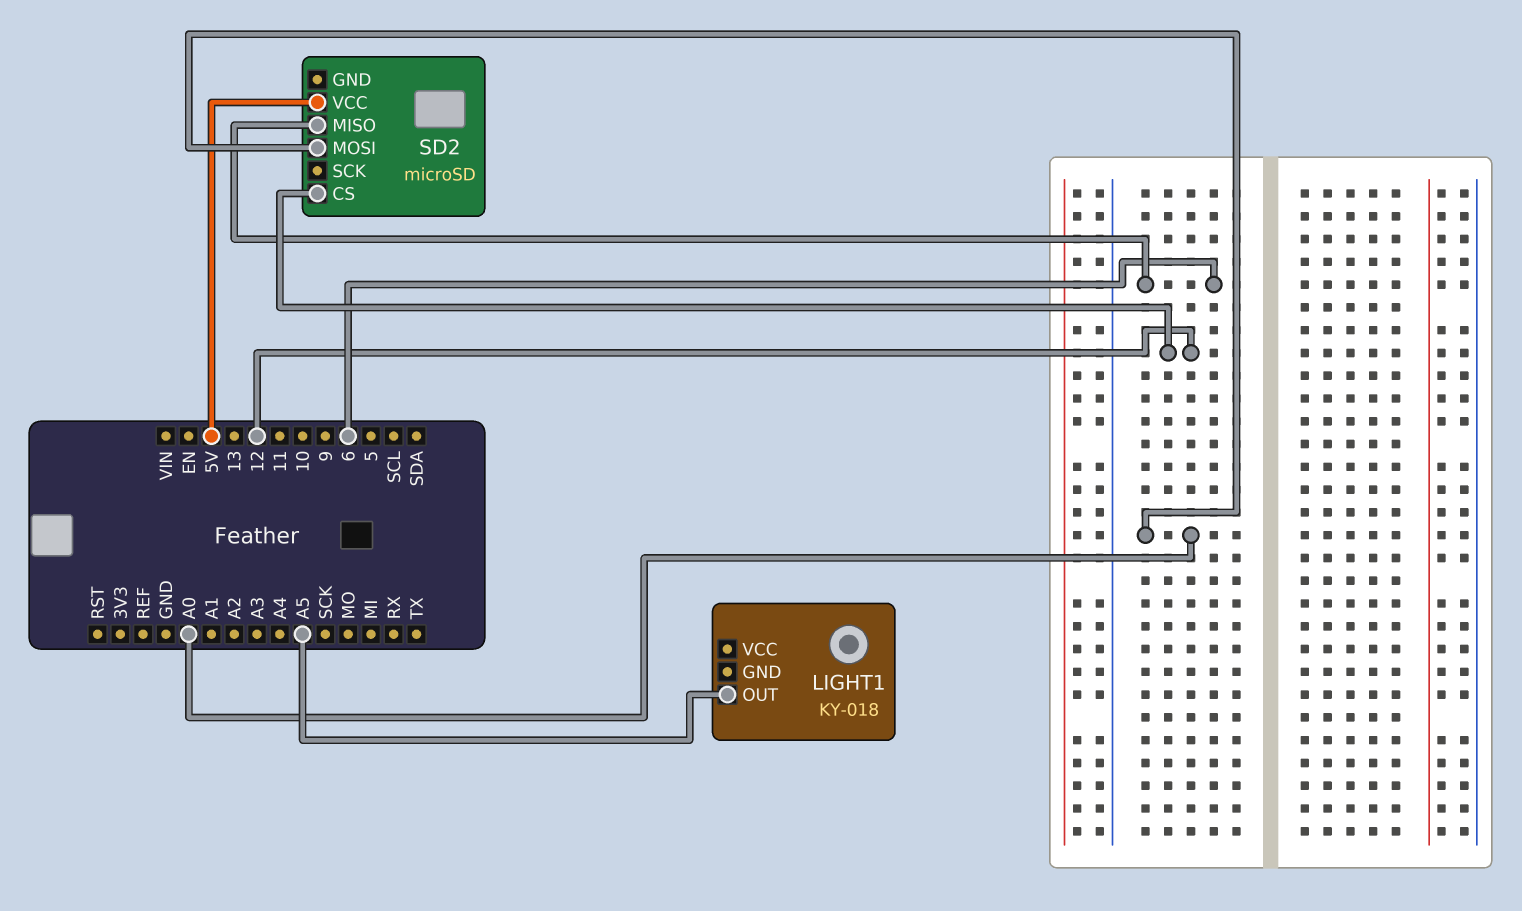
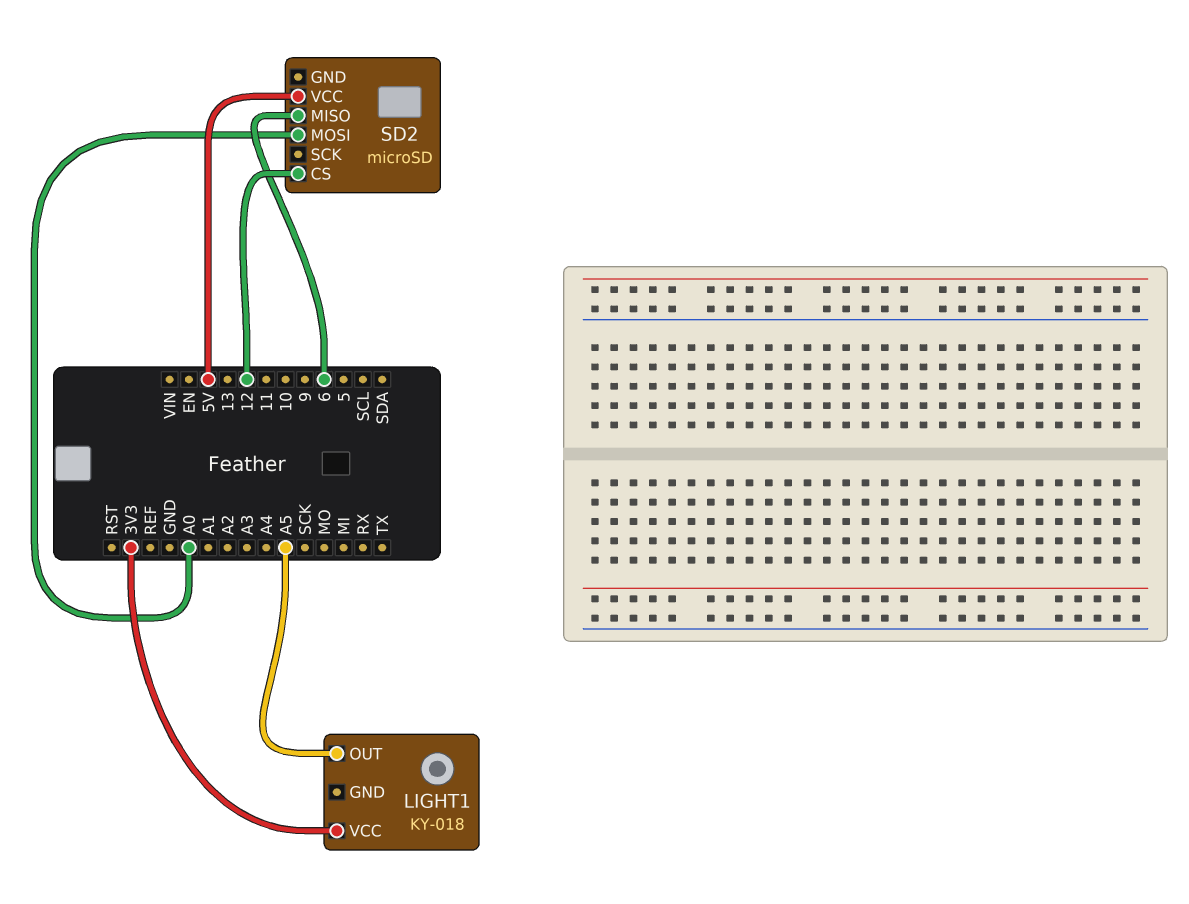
LIGHT1 pin VCC: none -> 3V3

